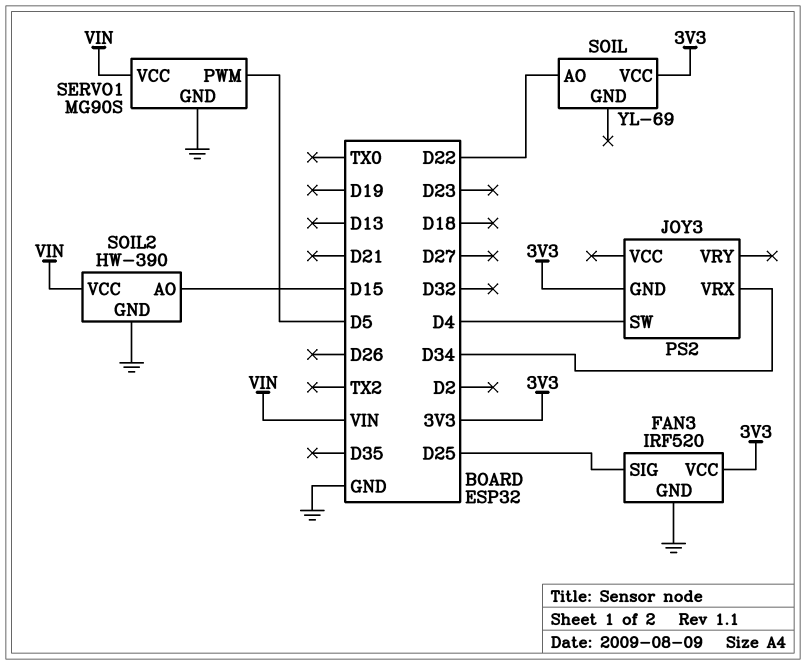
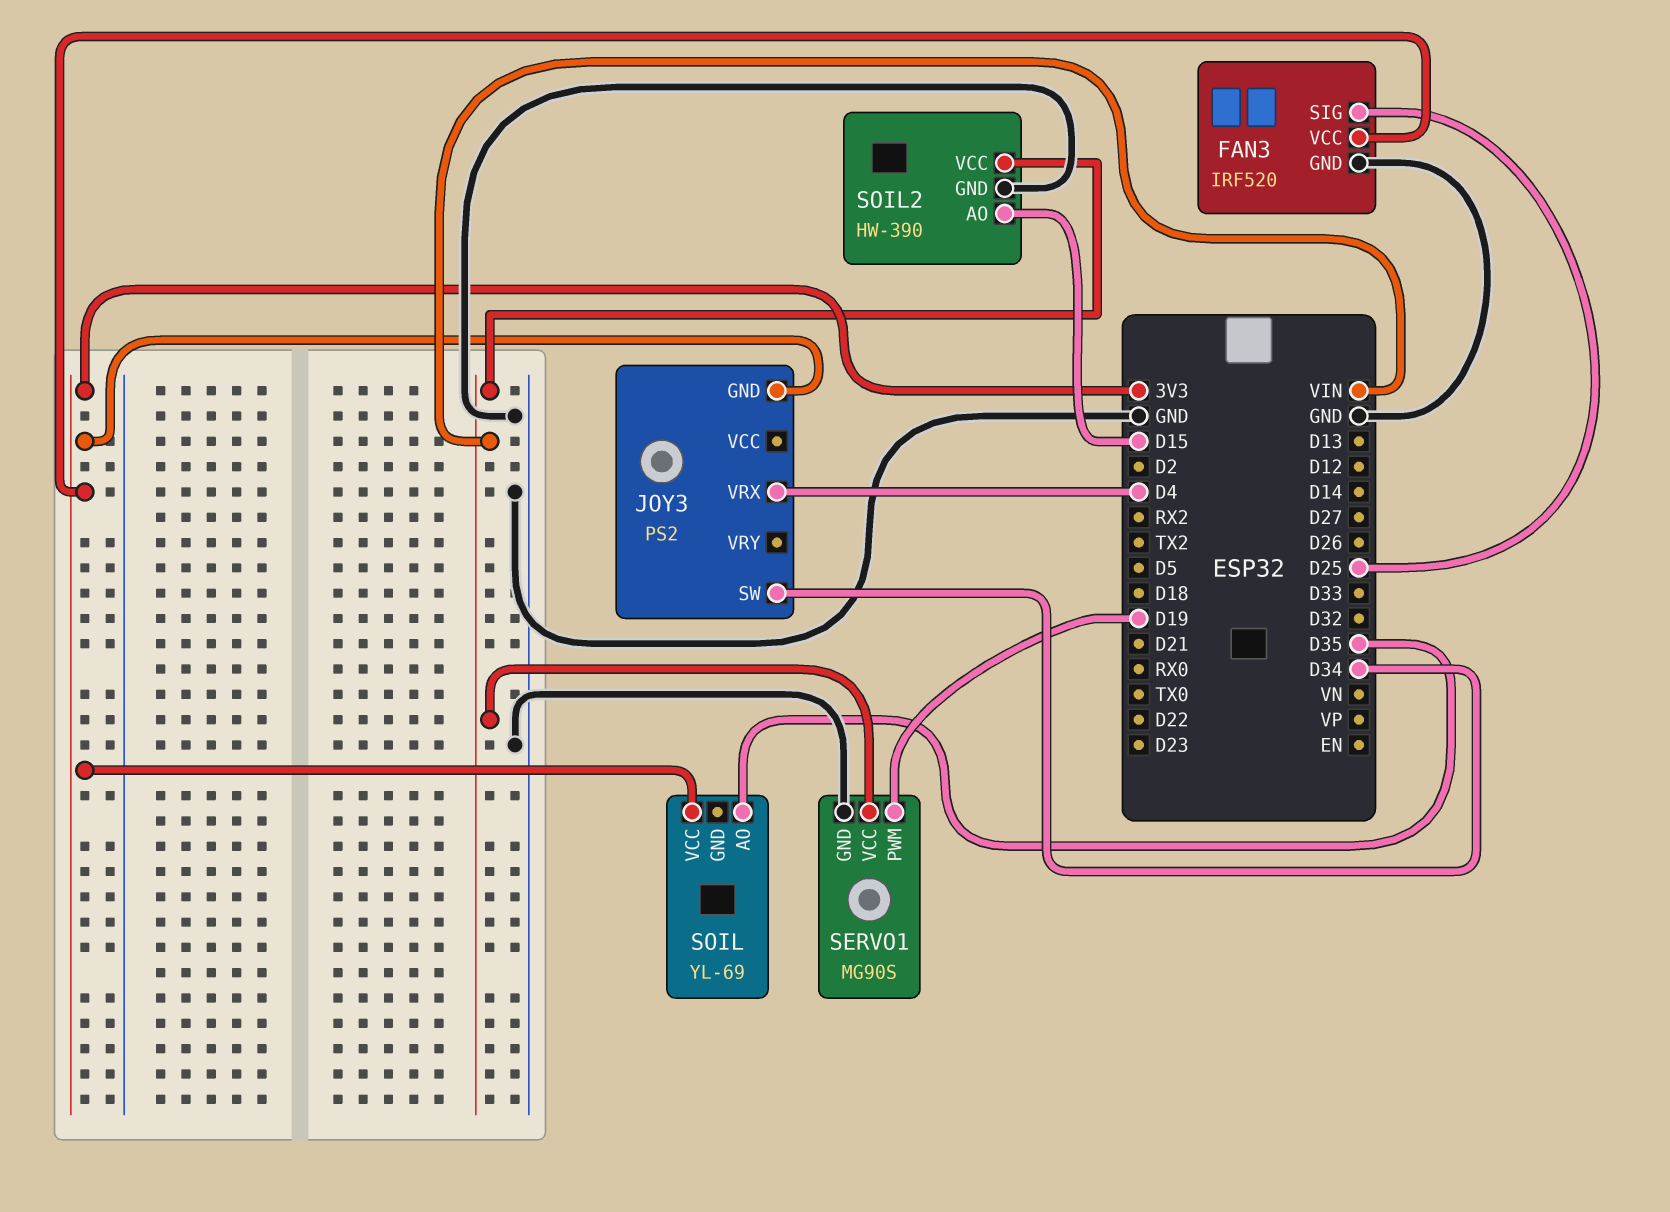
JOY3 pin SW: D4 -> D34
JOY3 pin VRX: D34 -> D4
SERVO1 pin PWM: D5 -> D19
SOIL pin AO: D22 -> D35

